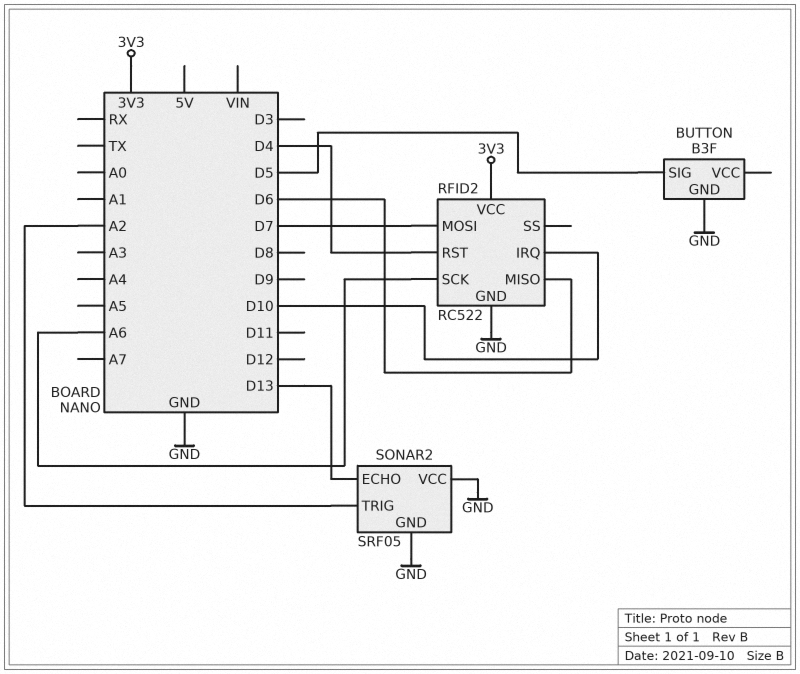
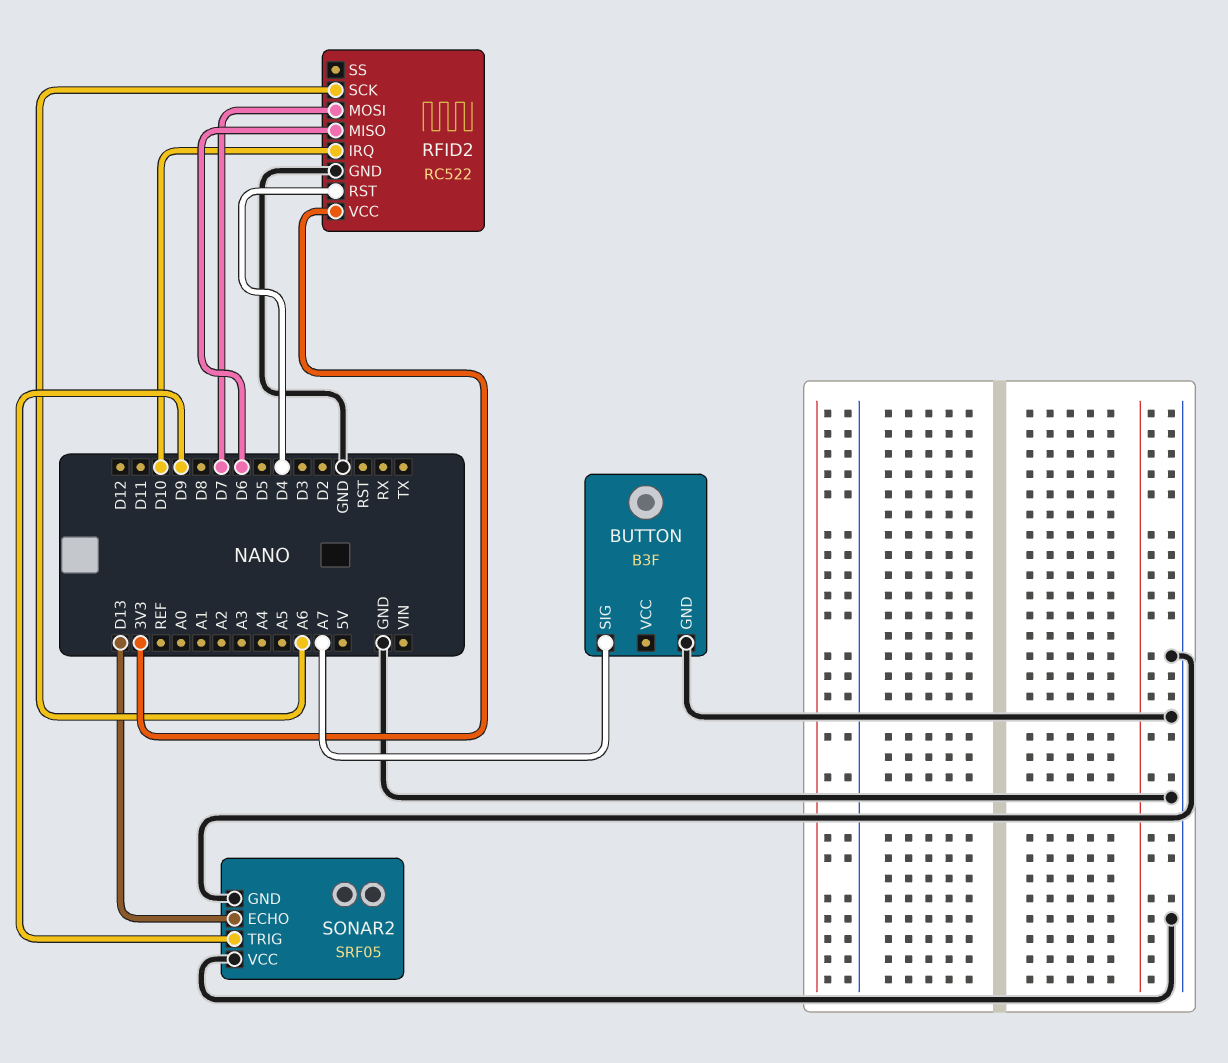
BUTTON pin SIG: D5 -> A7
SONAR2 pin TRIG: A2 -> D9

